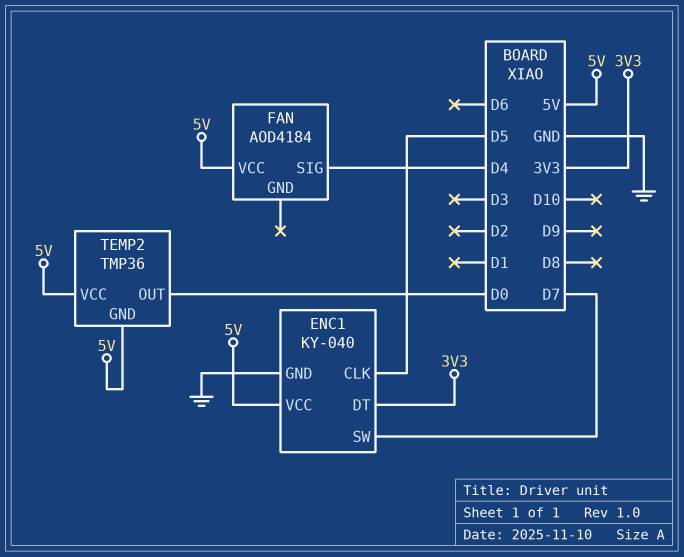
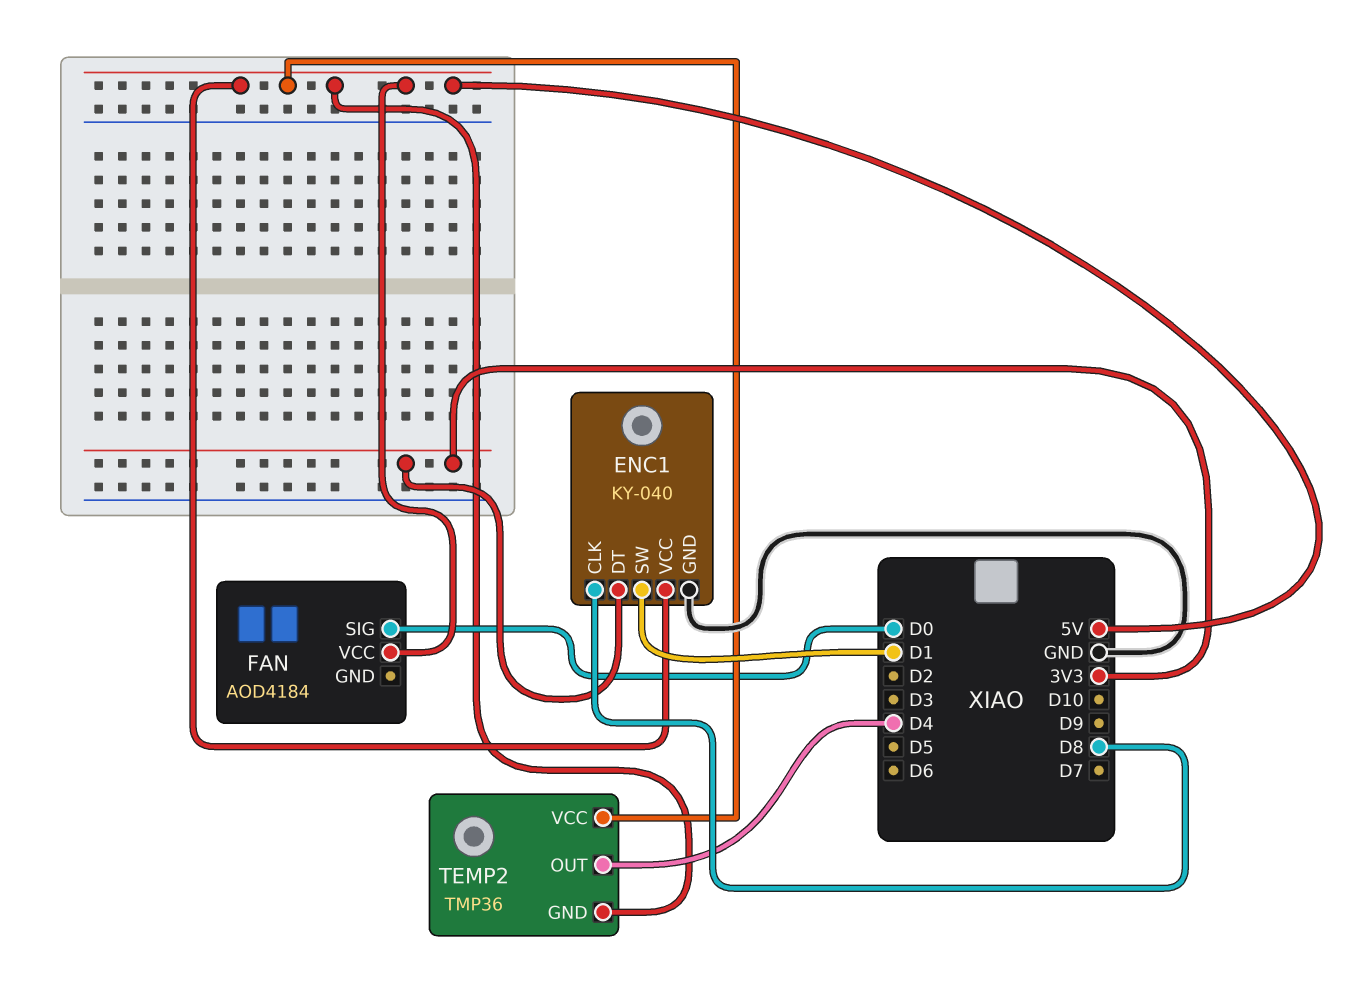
ENC1 pin CLK: D5 -> D8
ENC1 pin SW: D7 -> D1
FAN pin SIG: D4 -> D0
TEMP2 pin OUT: D0 -> D4

